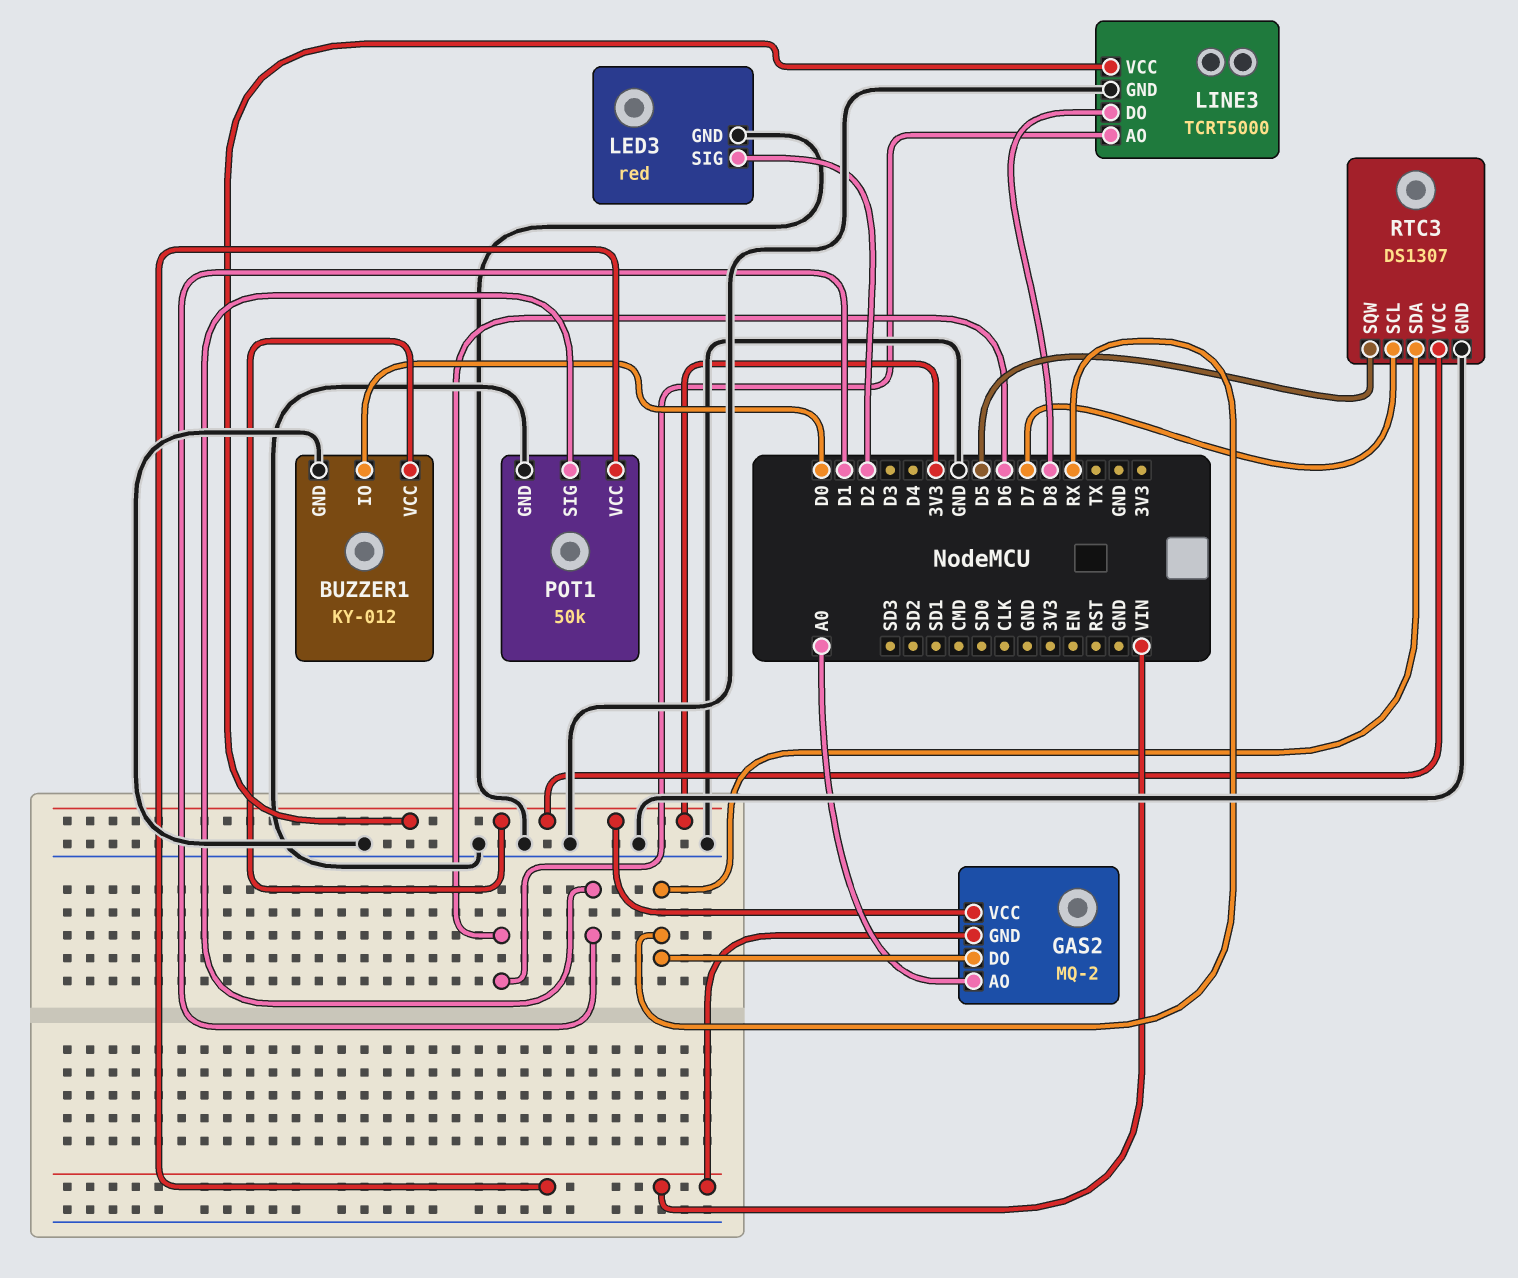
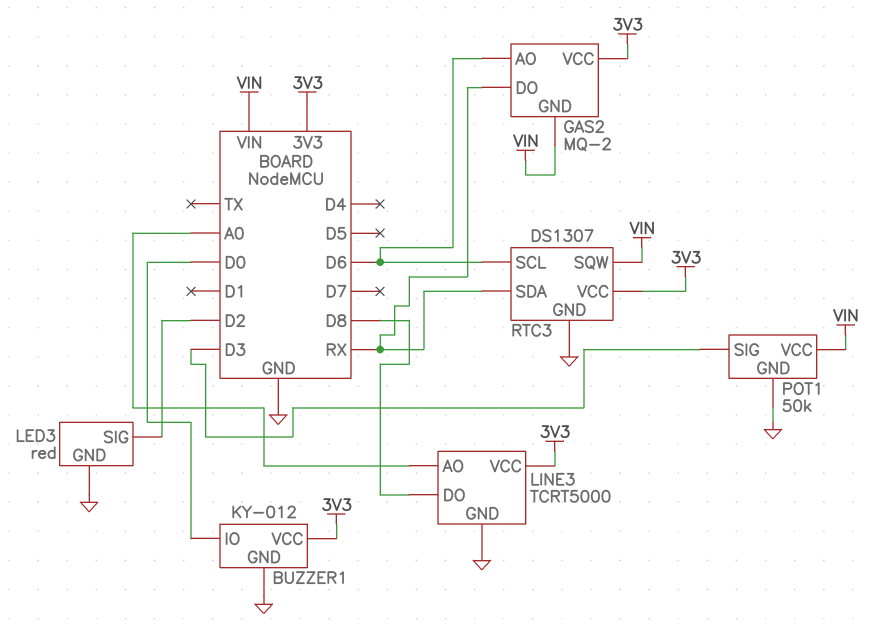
GAS2 pin AO: A0 -> D6
LINE3 pin AO: D6 -> A0
POT1 pin SIG: D1 -> D3
RTC3 pin SCL: D7 -> D6
RTC3 pin SQW: D5 -> VIN

